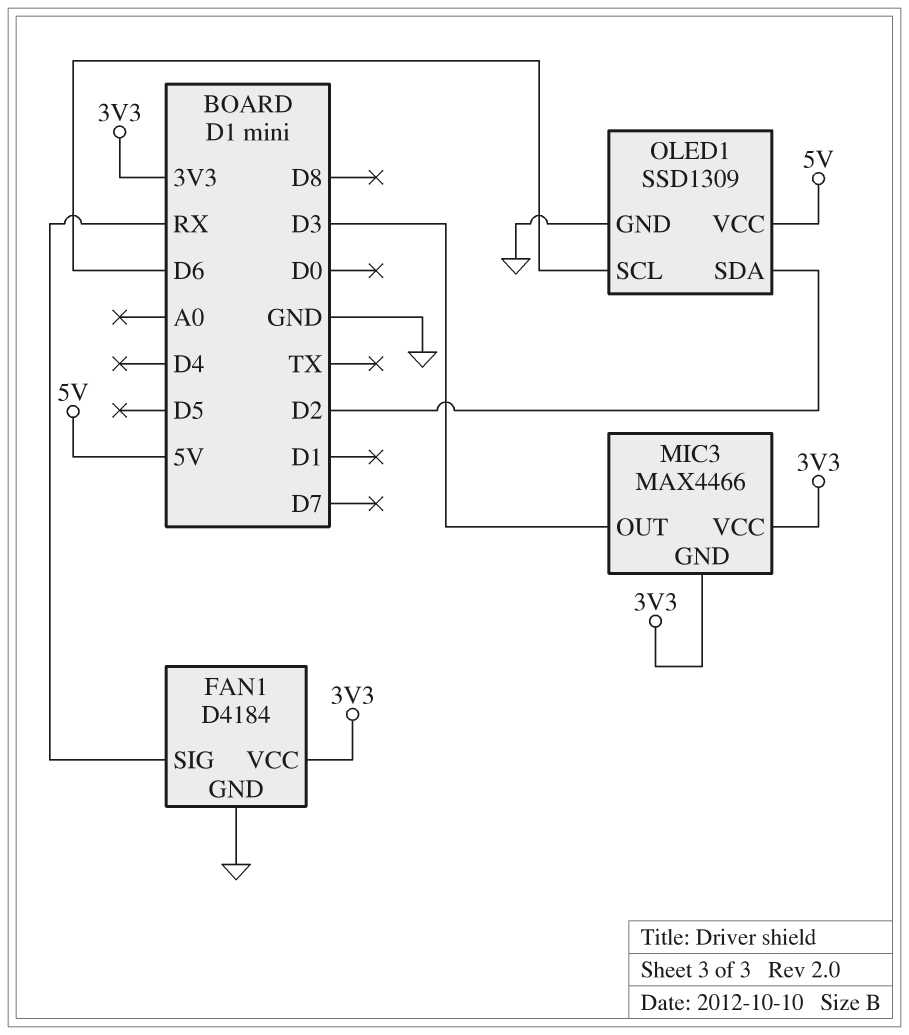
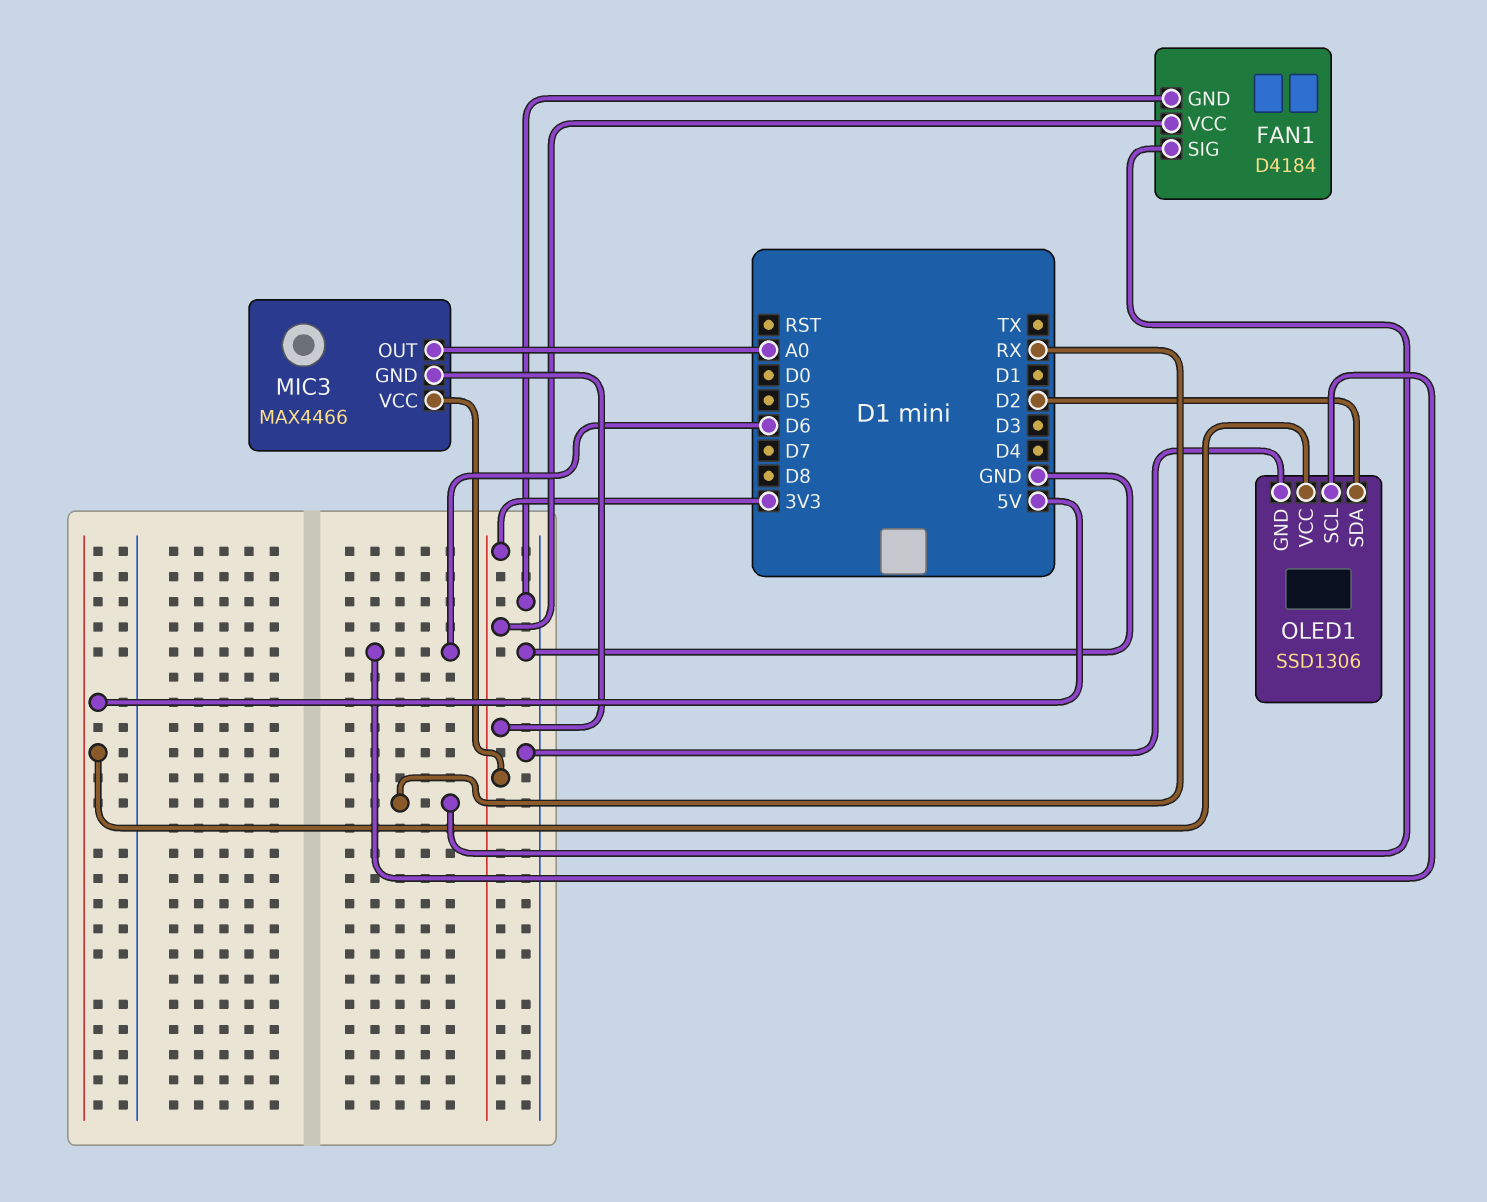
MIC3 pin OUT: D3 -> A0
OLED1: SSD1309 -> SSD1306

